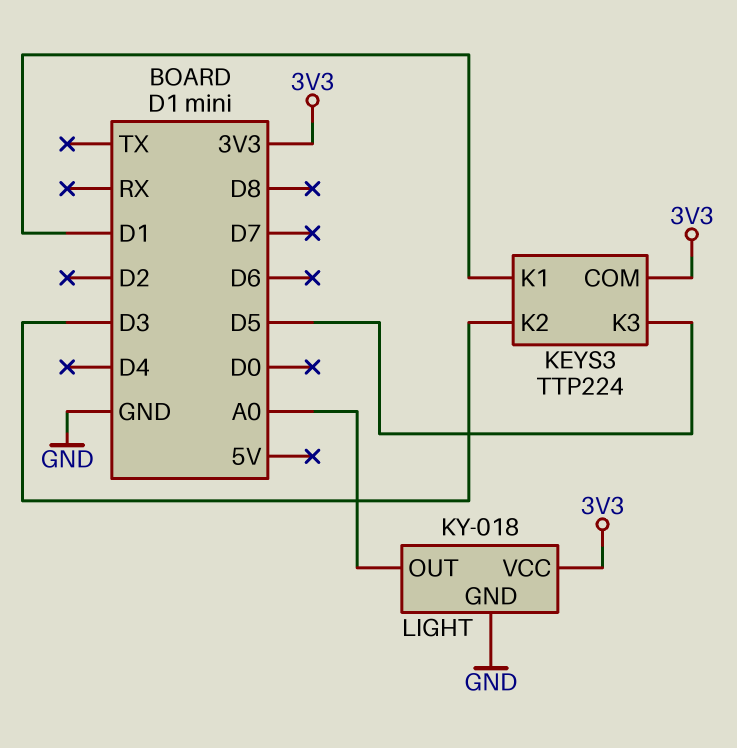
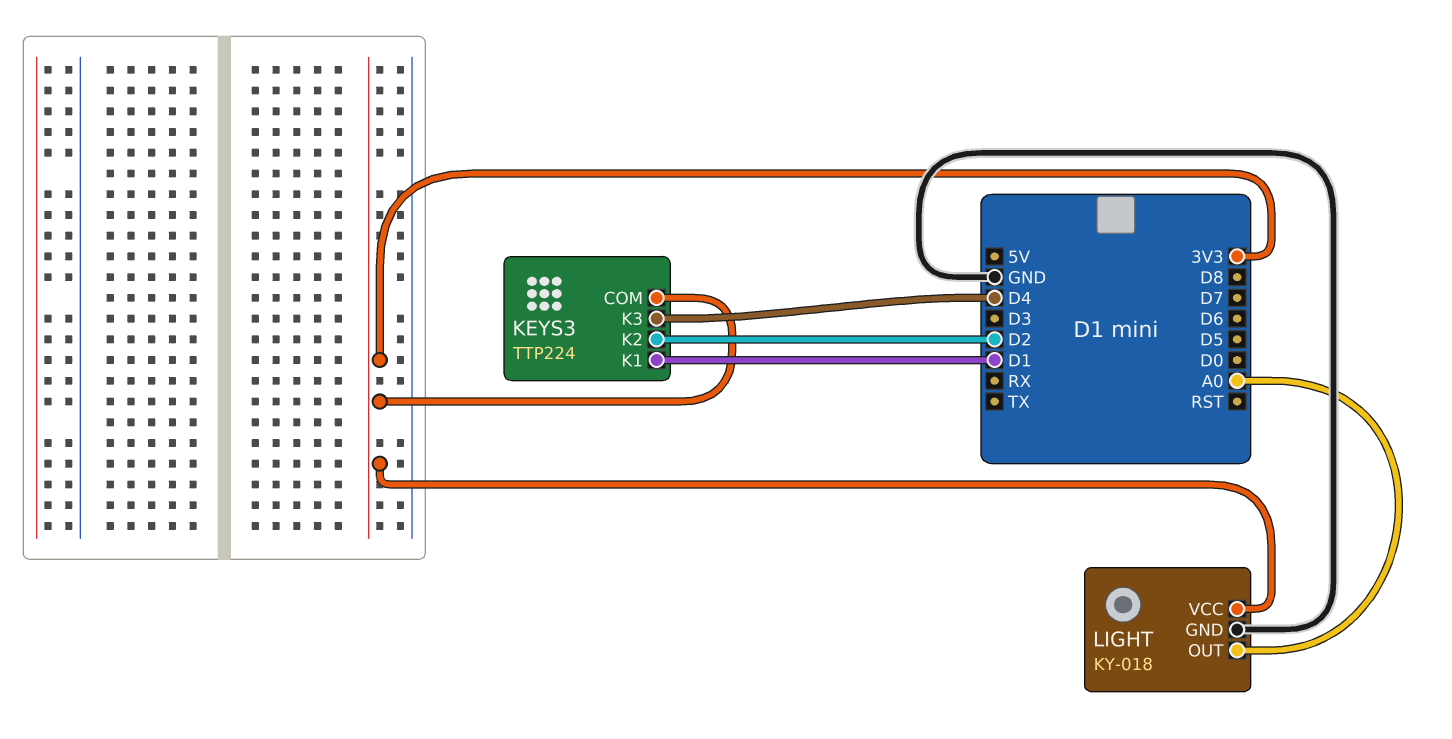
KEYS3 pin K2: D3 -> D2
KEYS3 pin K3: D5 -> D4

